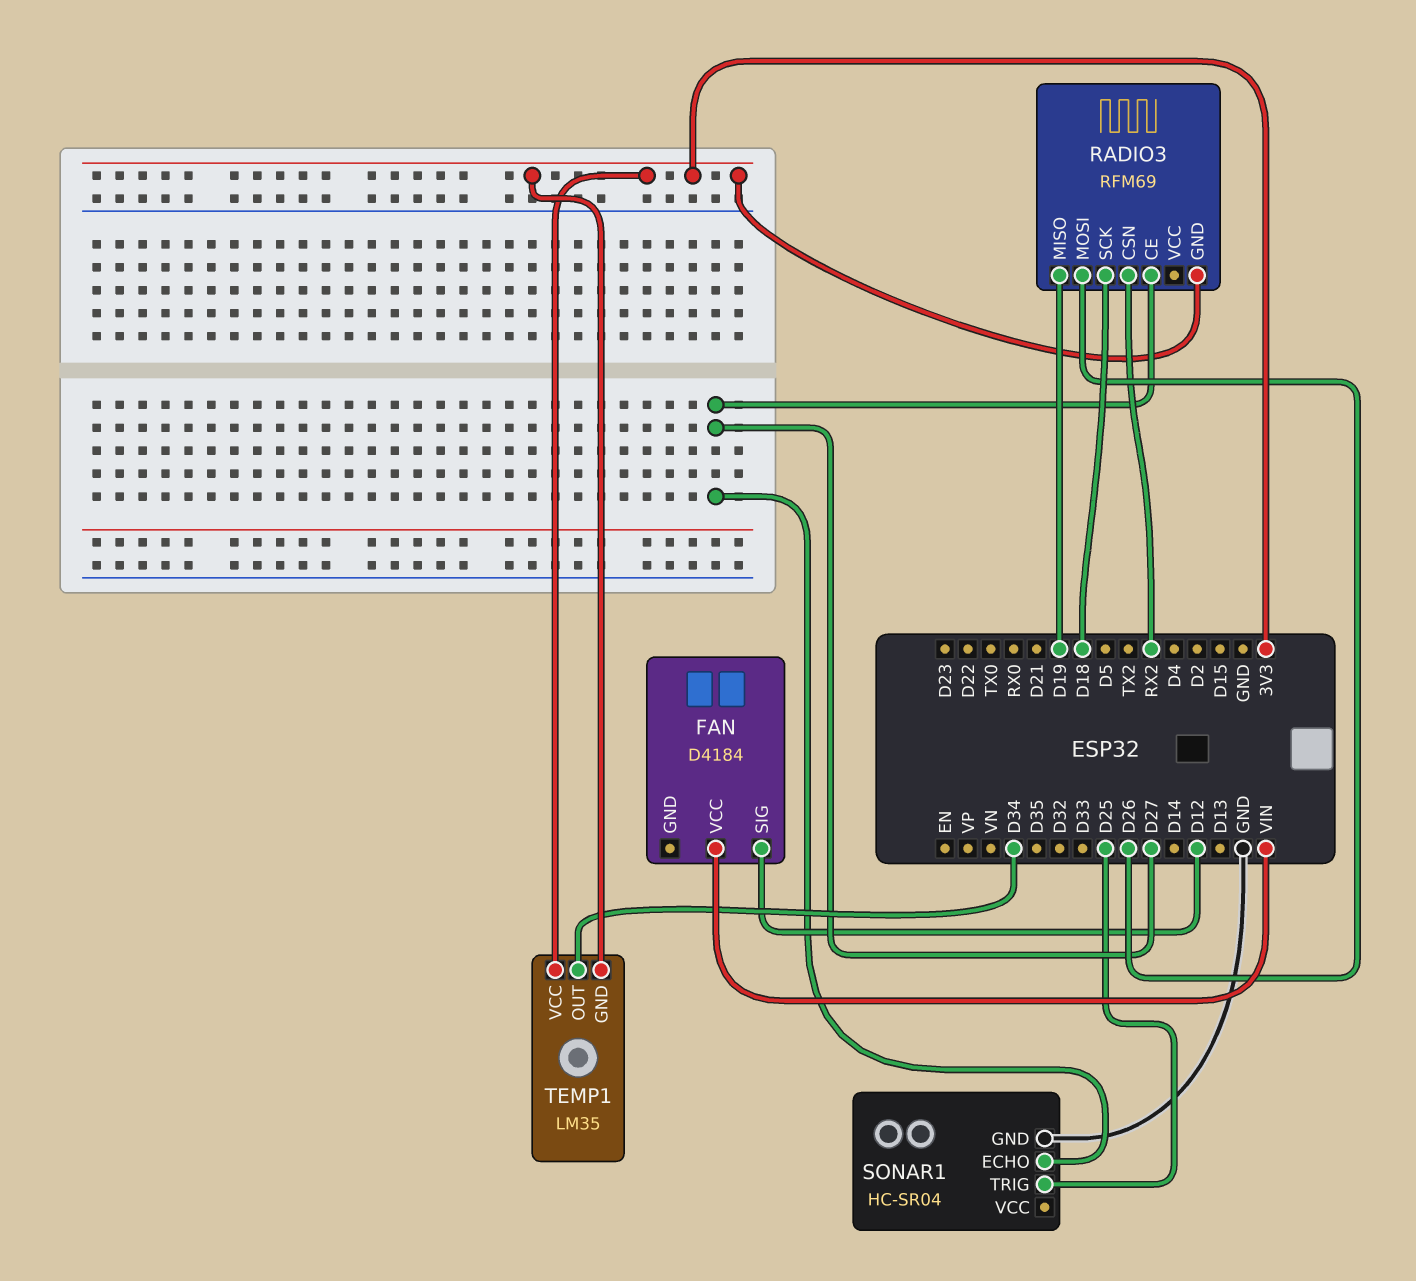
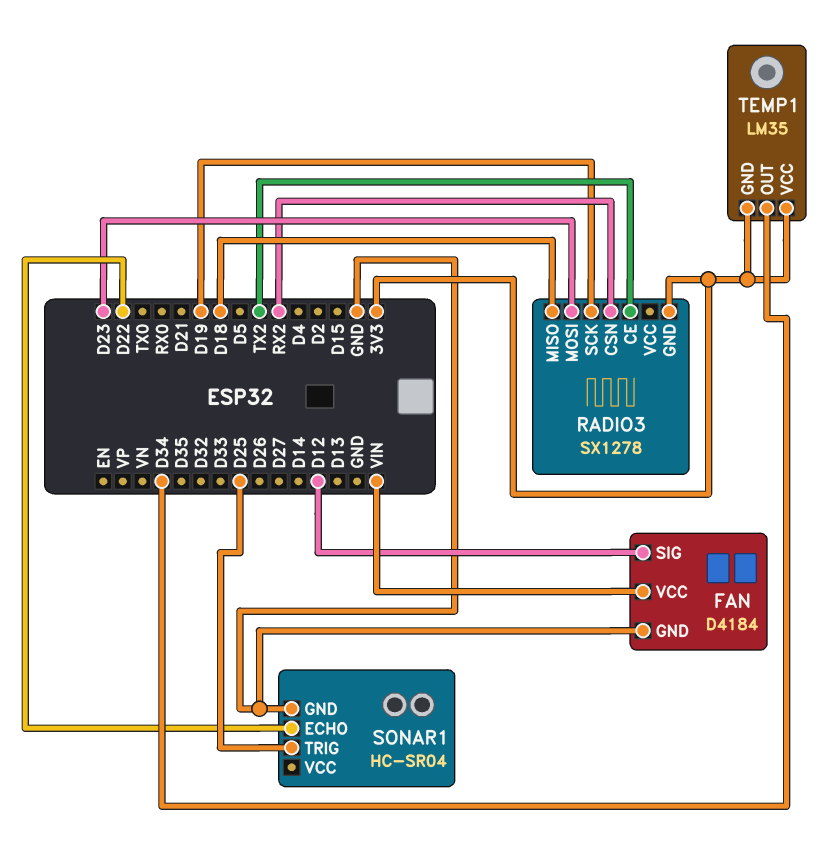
FAN pin GND: none -> GND
RADIO3: RFM69 -> SX1278
RADIO3 pin CE: D27 -> TX2
RADIO3 pin MISO: D19 -> D18
RADIO3 pin MOSI: D26 -> D23
RADIO3 pin SCK: D18 -> D19
SONAR1 pin ECHO: D27 -> D22

